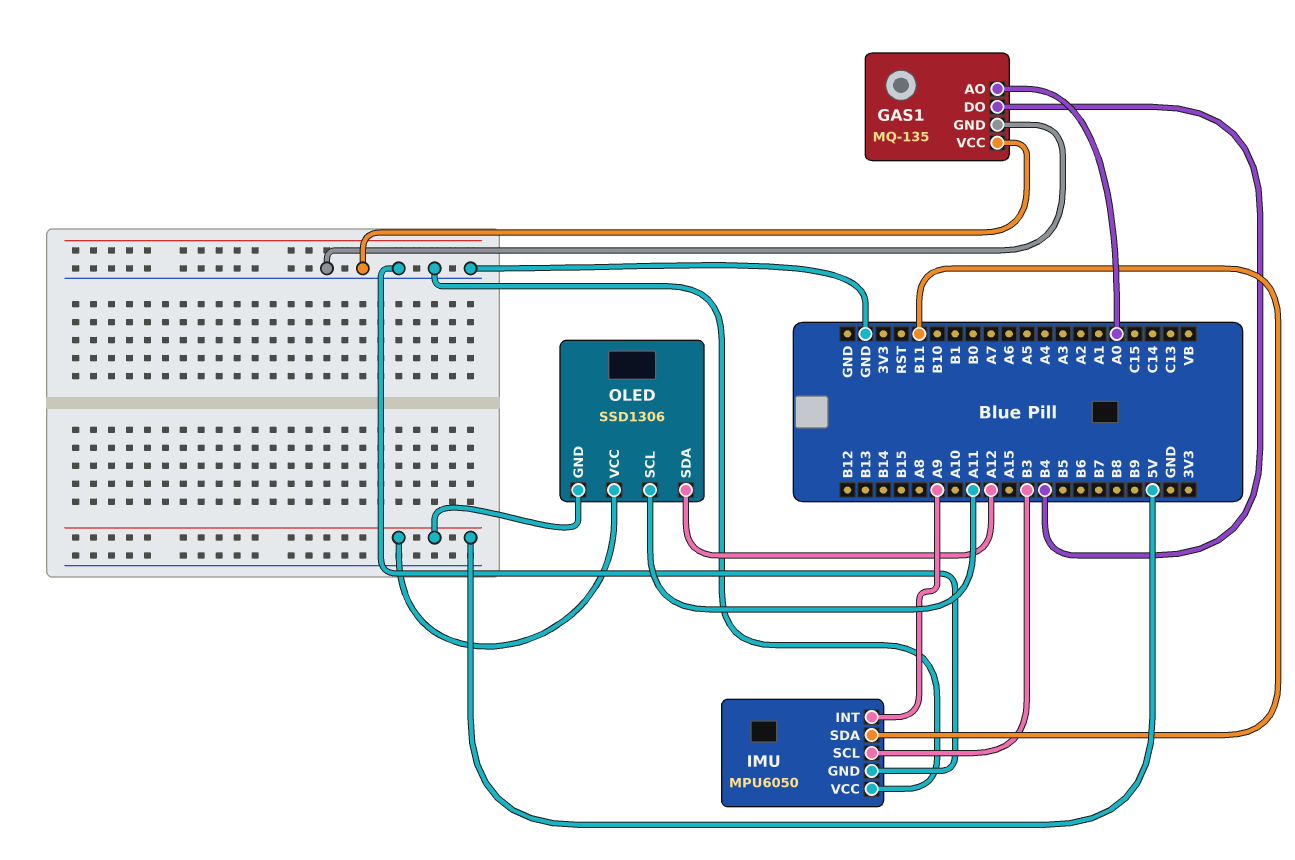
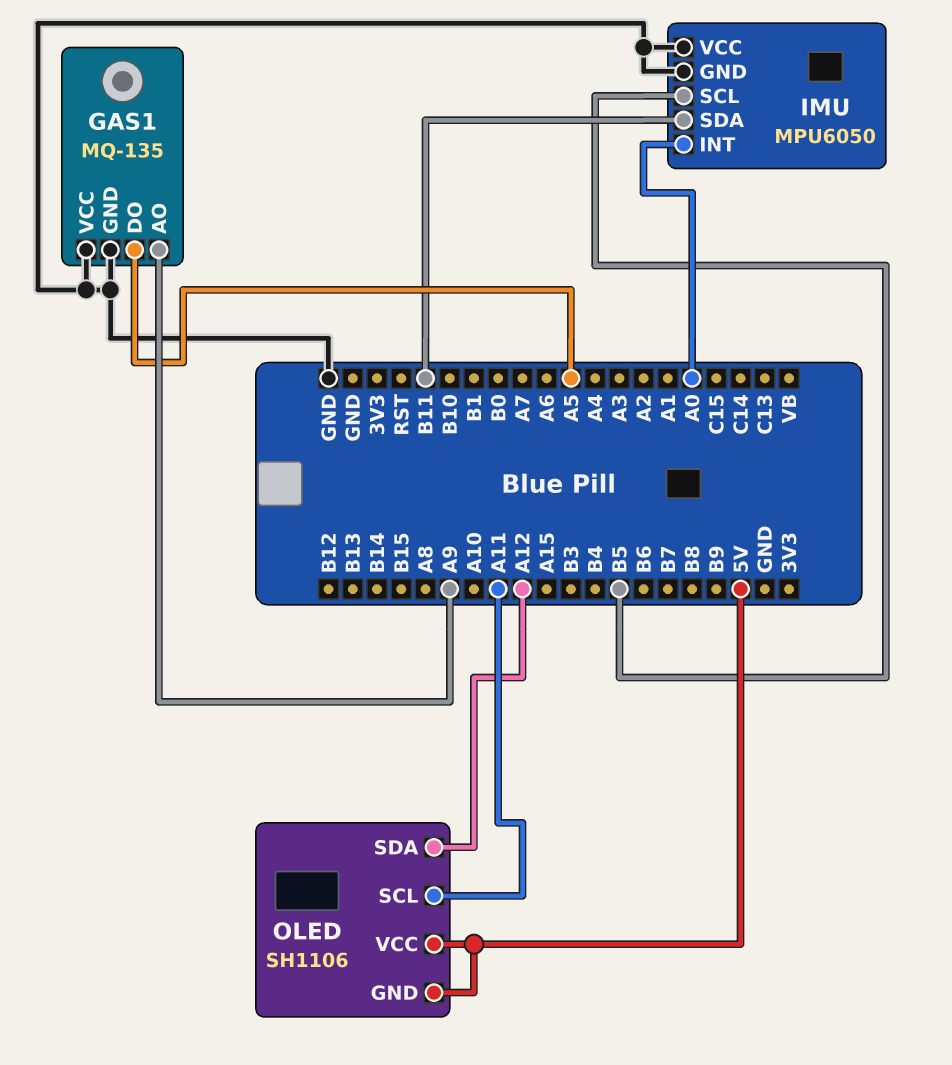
GAS1 pin AO: A0 -> A9
GAS1 pin DO: B4 -> A5
IMU pin INT: A9 -> A0
IMU pin SCL: B3 -> B5
OLED: SSD1306 -> SH1106

